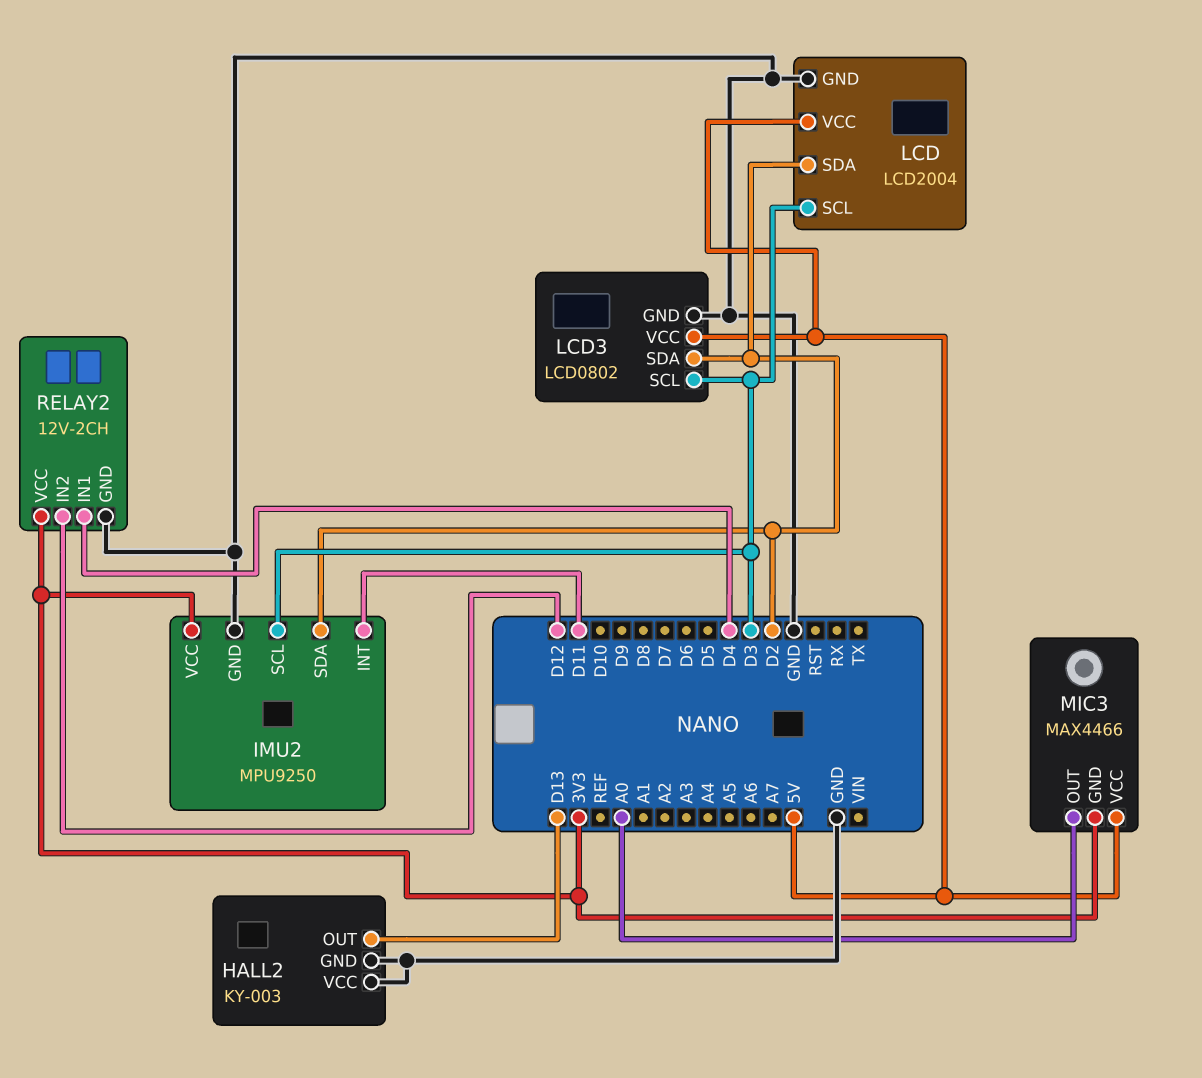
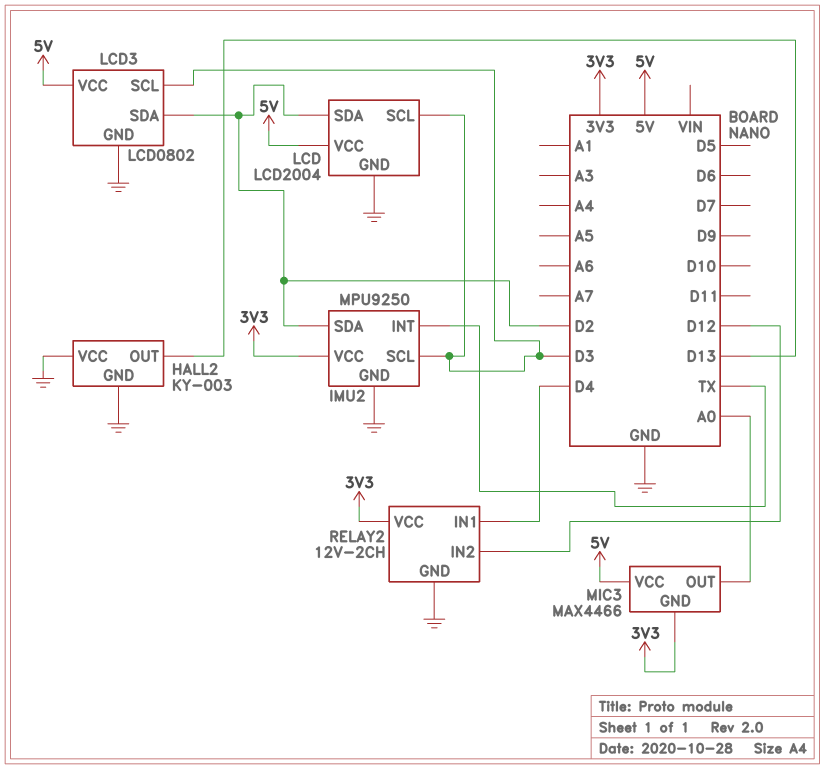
IMU2 pin INT: D11 -> TX

